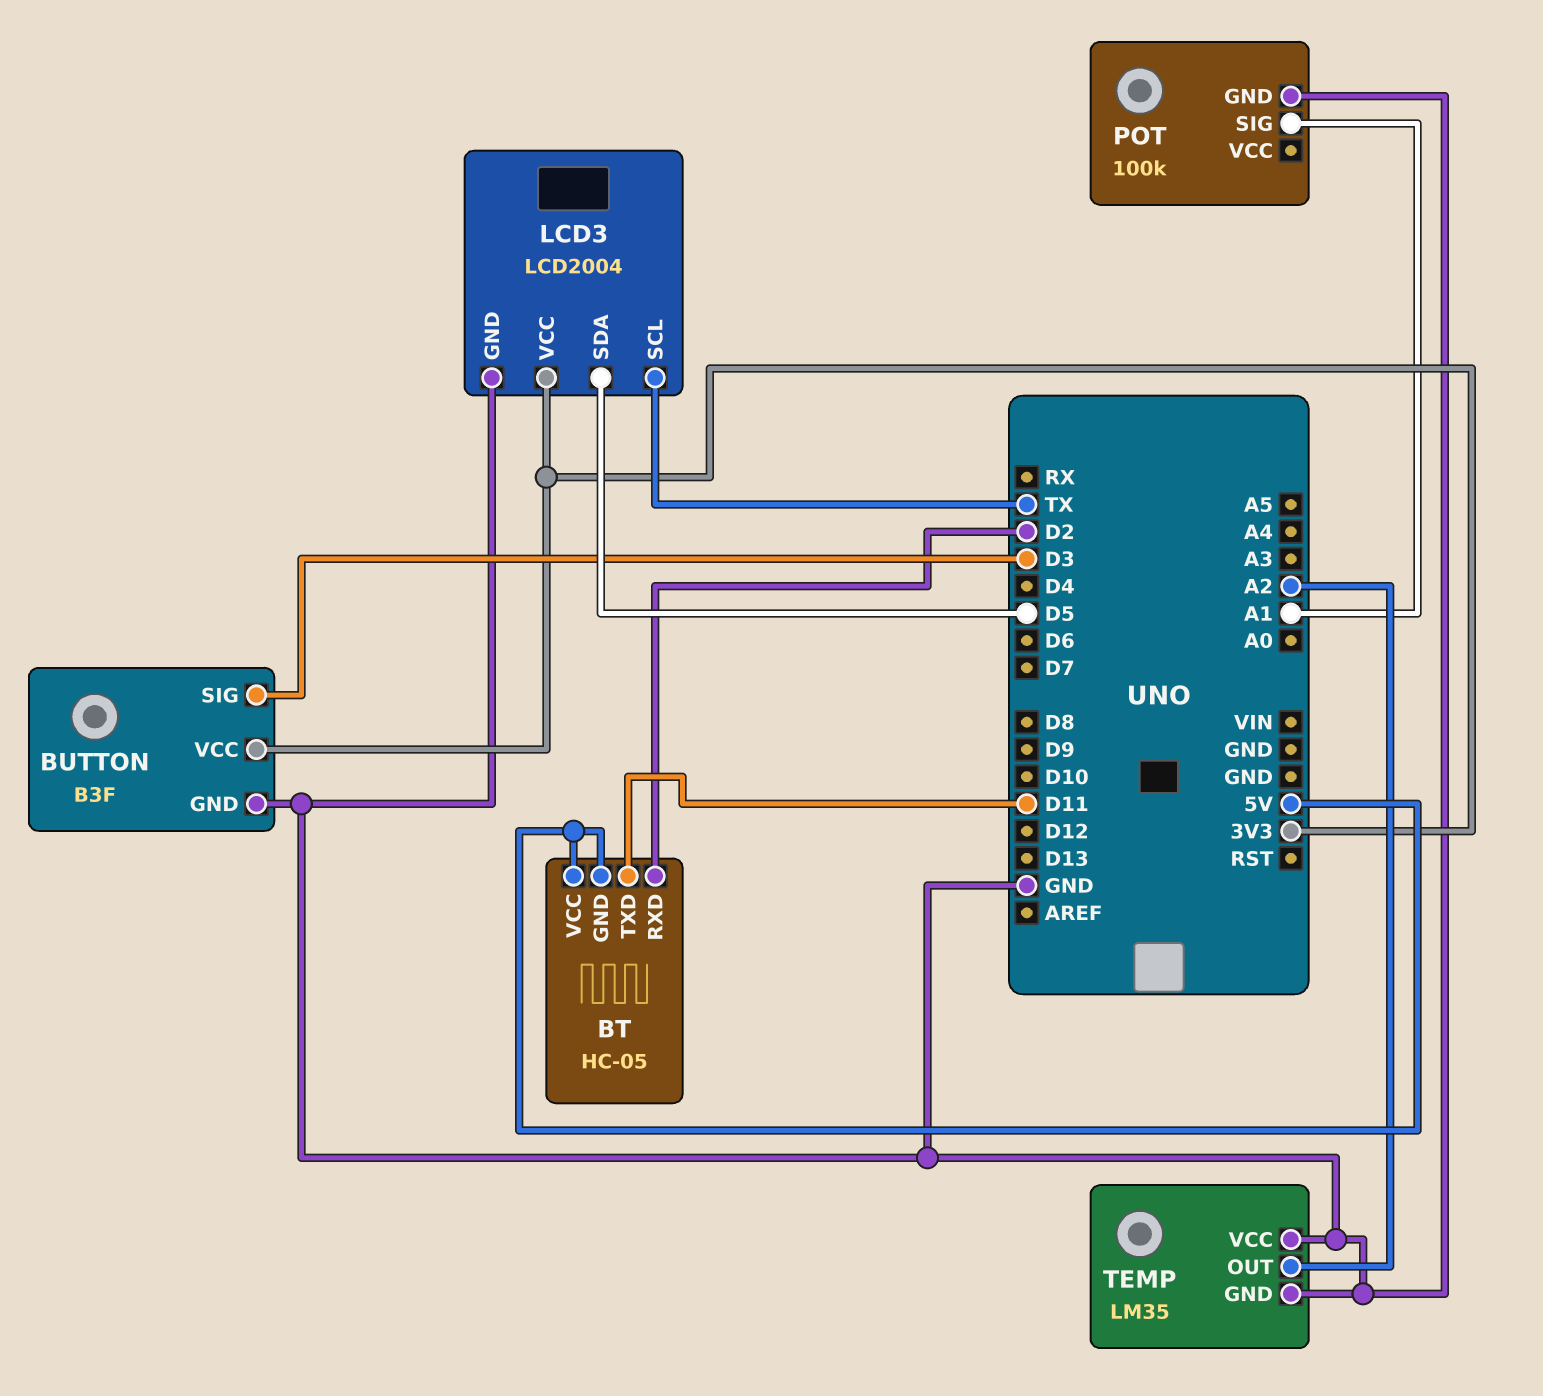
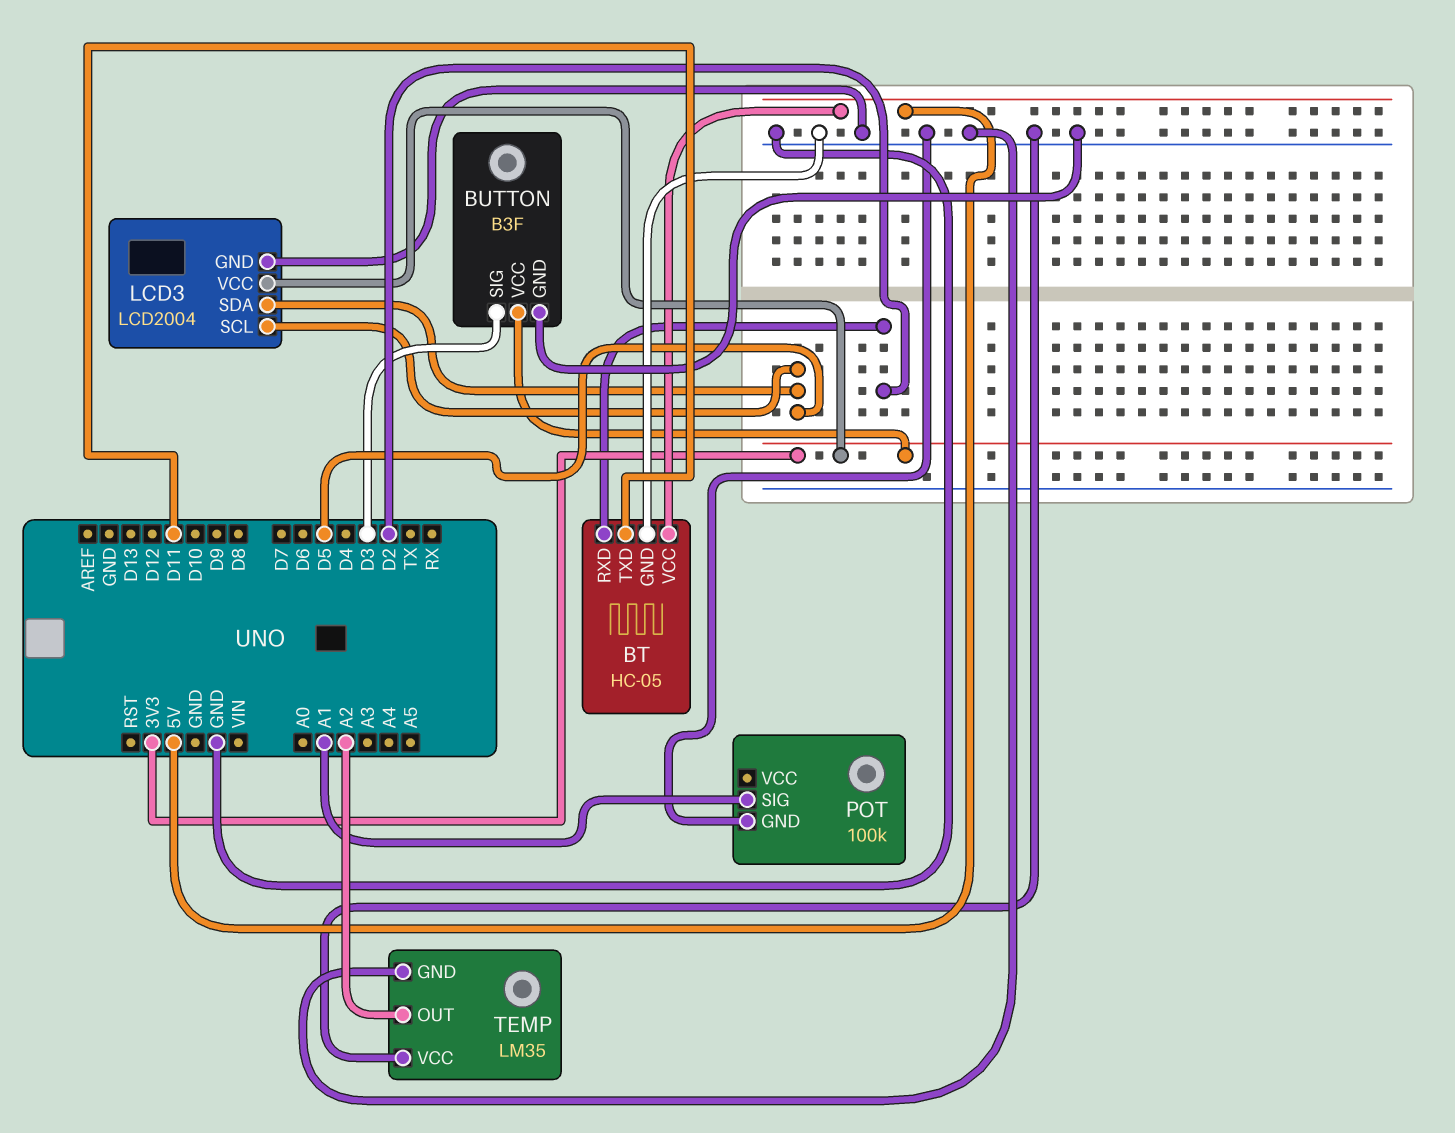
BT pin GND: 5V -> GND
LCD3 pin SCL: TX -> D5

